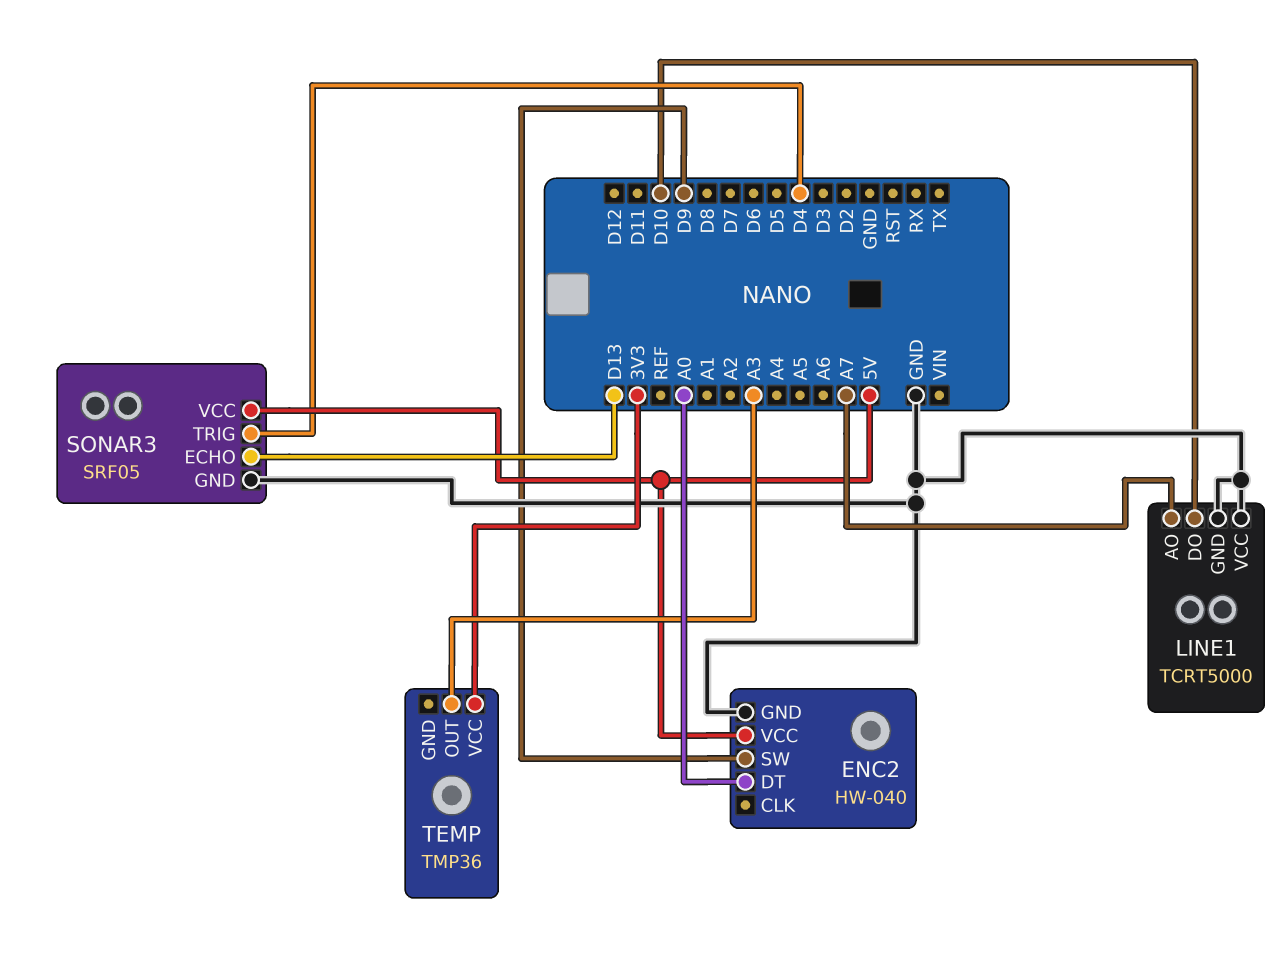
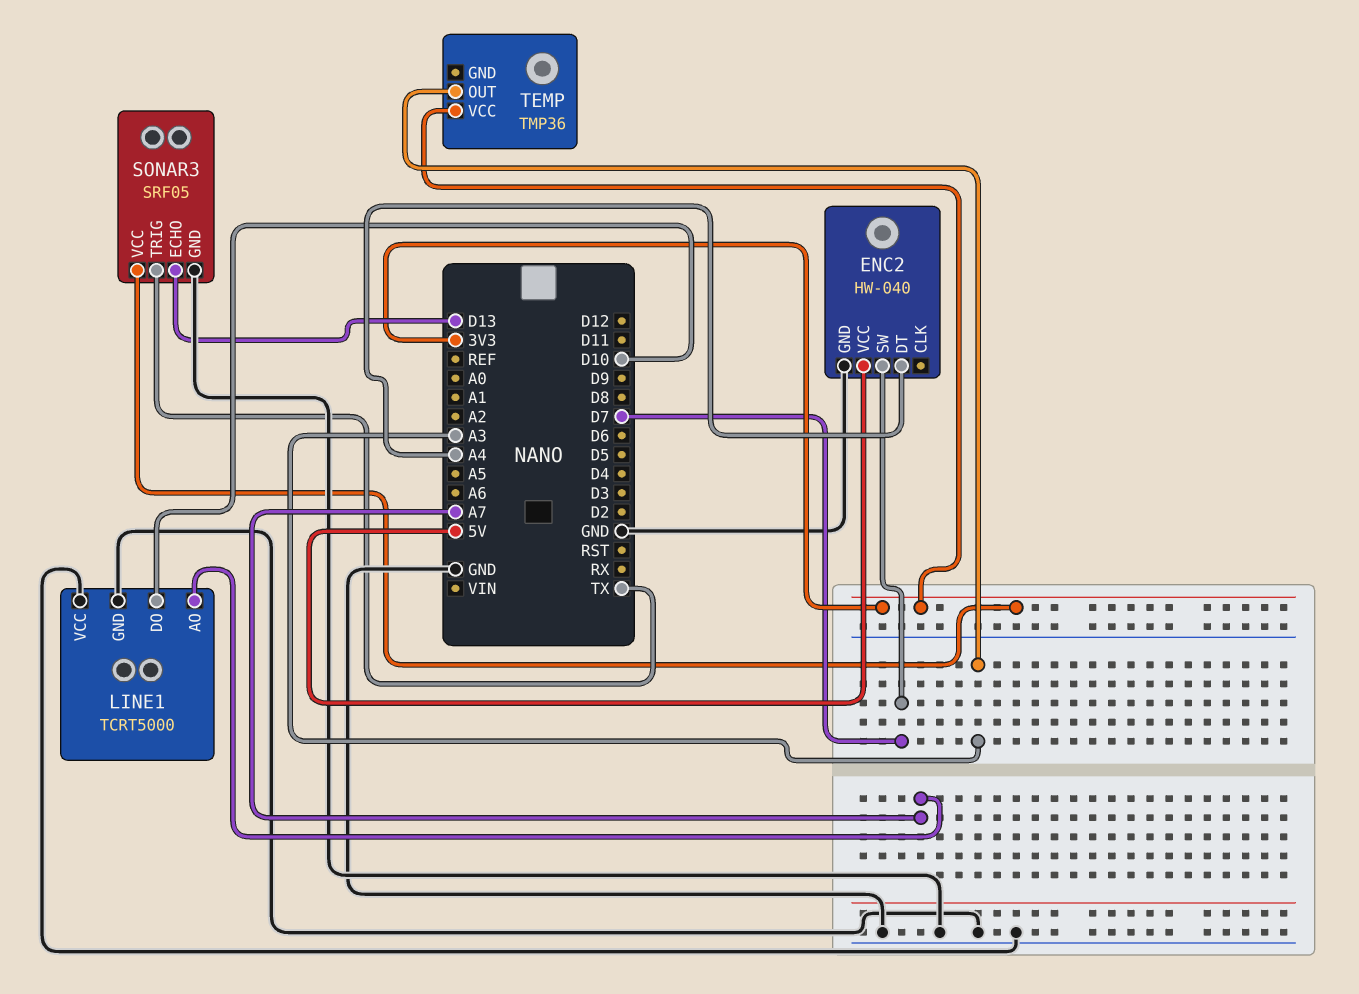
ENC2 pin DT: A0 -> A4
ENC2 pin SW: D9 -> D7
SONAR3 pin TRIG: D4 -> TX
SONAR3 pin VCC: 5V -> 3V3

